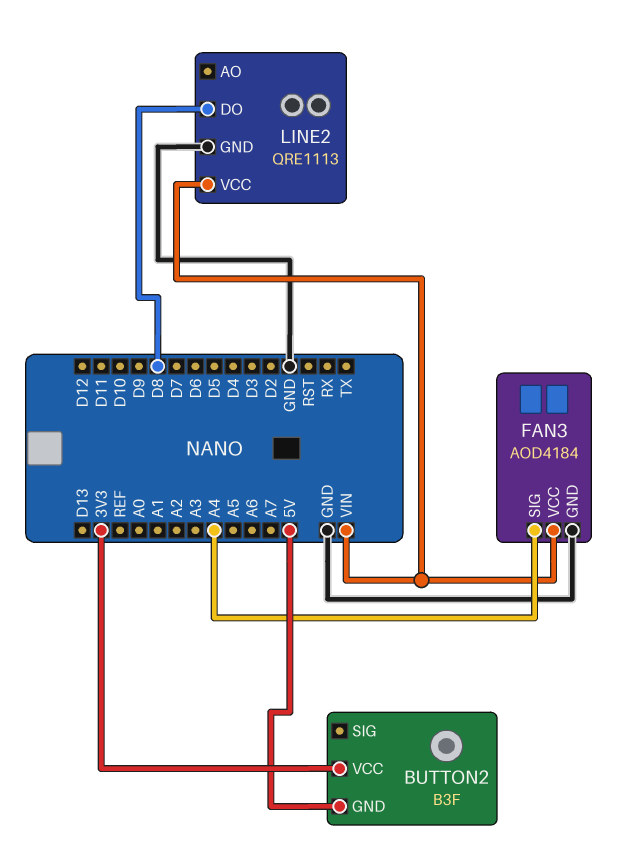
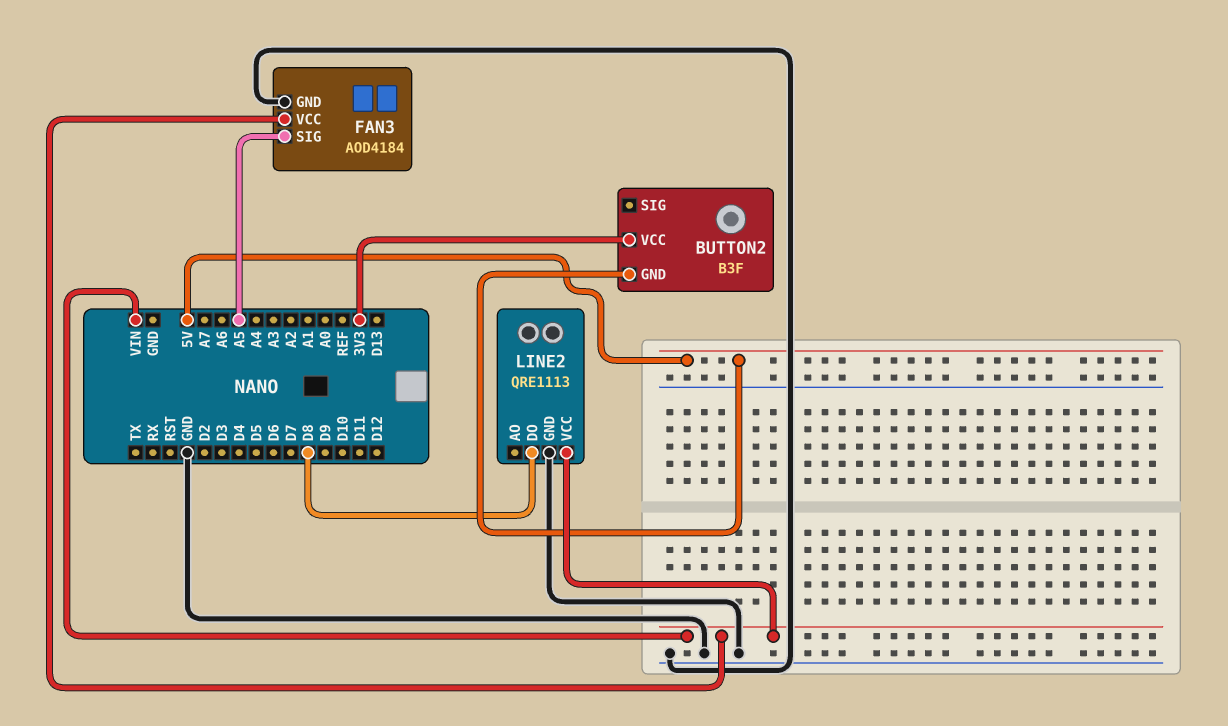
FAN3 pin SIG: A4 -> A5

